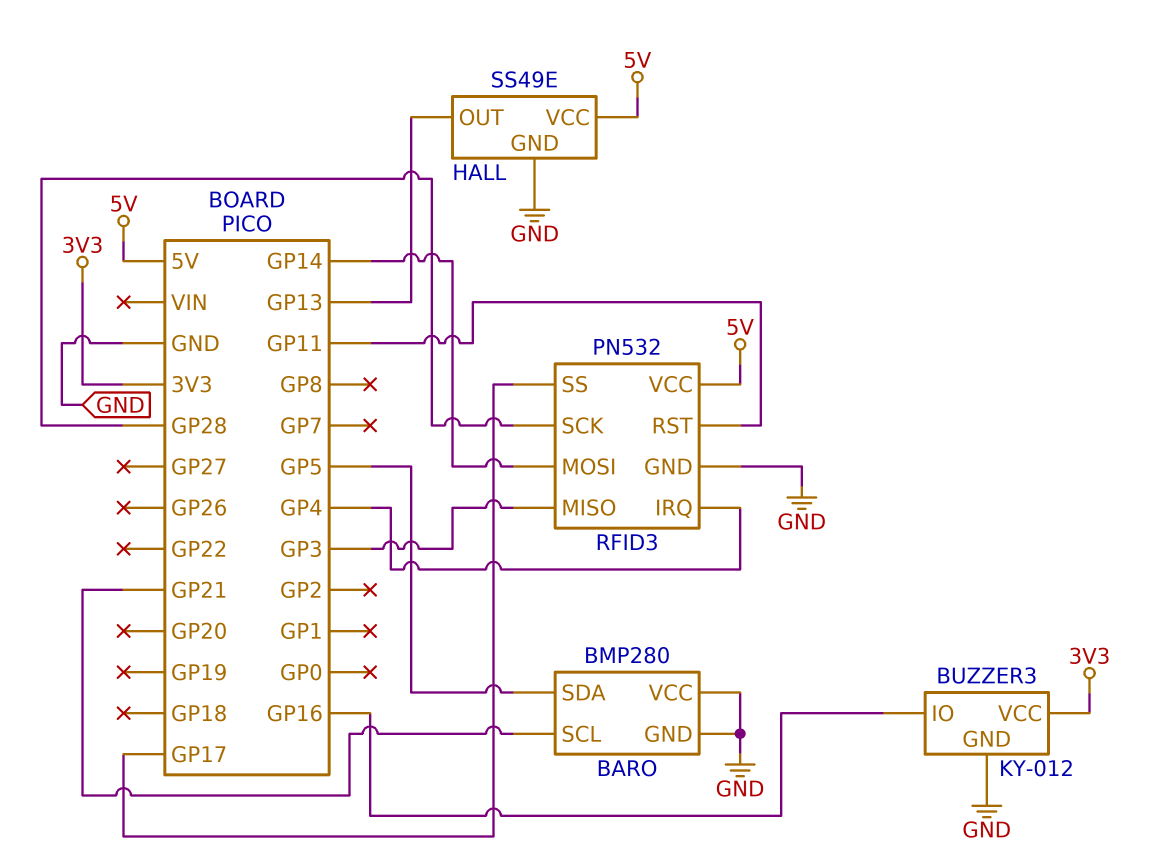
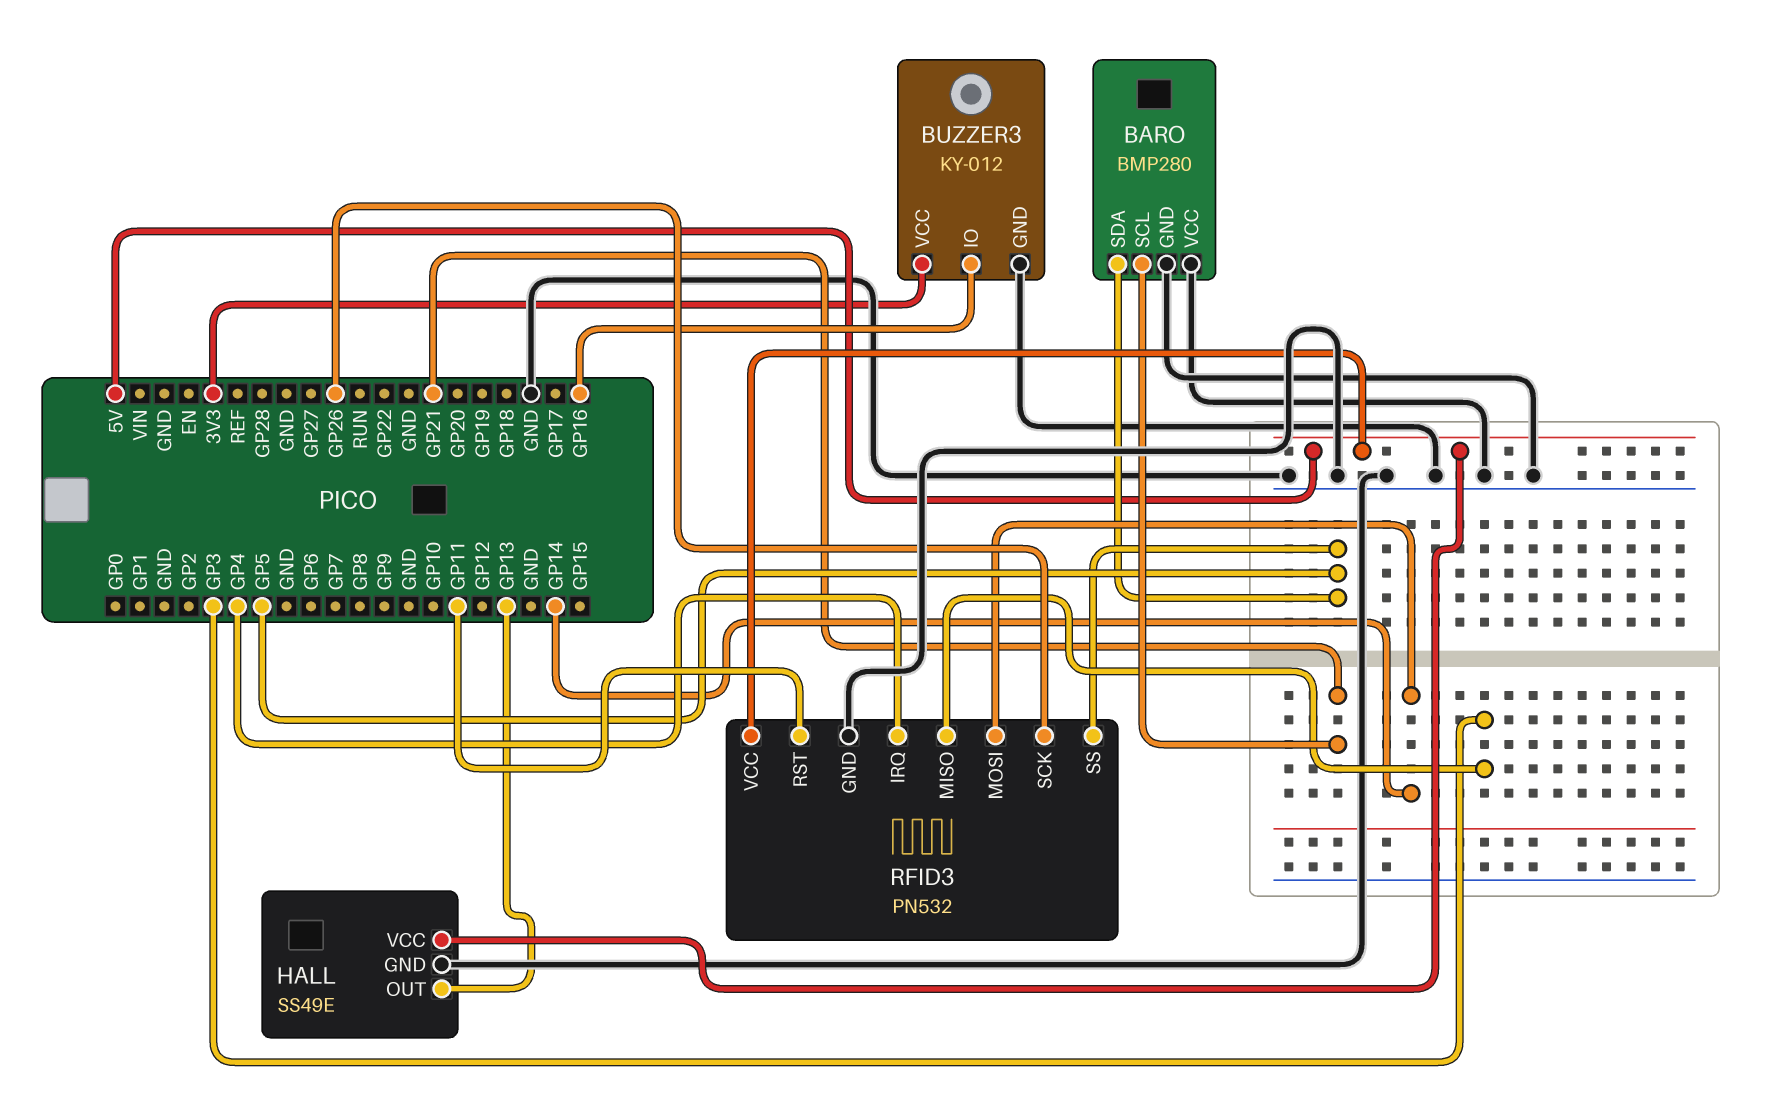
RFID3 pin SCK: GP28 -> GP26
RFID3 pin SS: GP17 -> GP5

